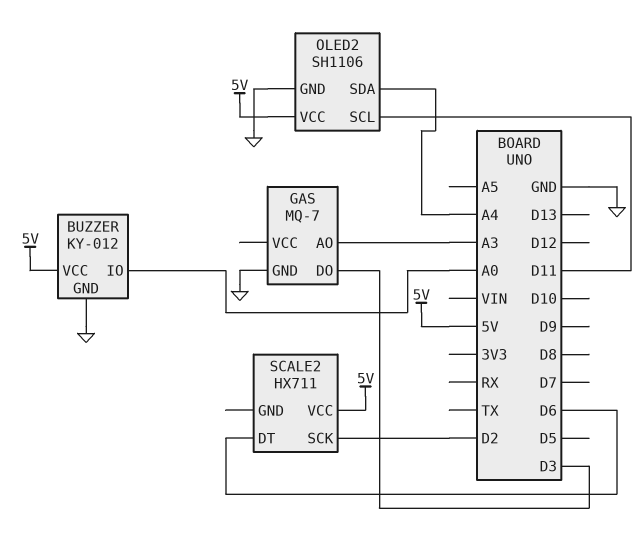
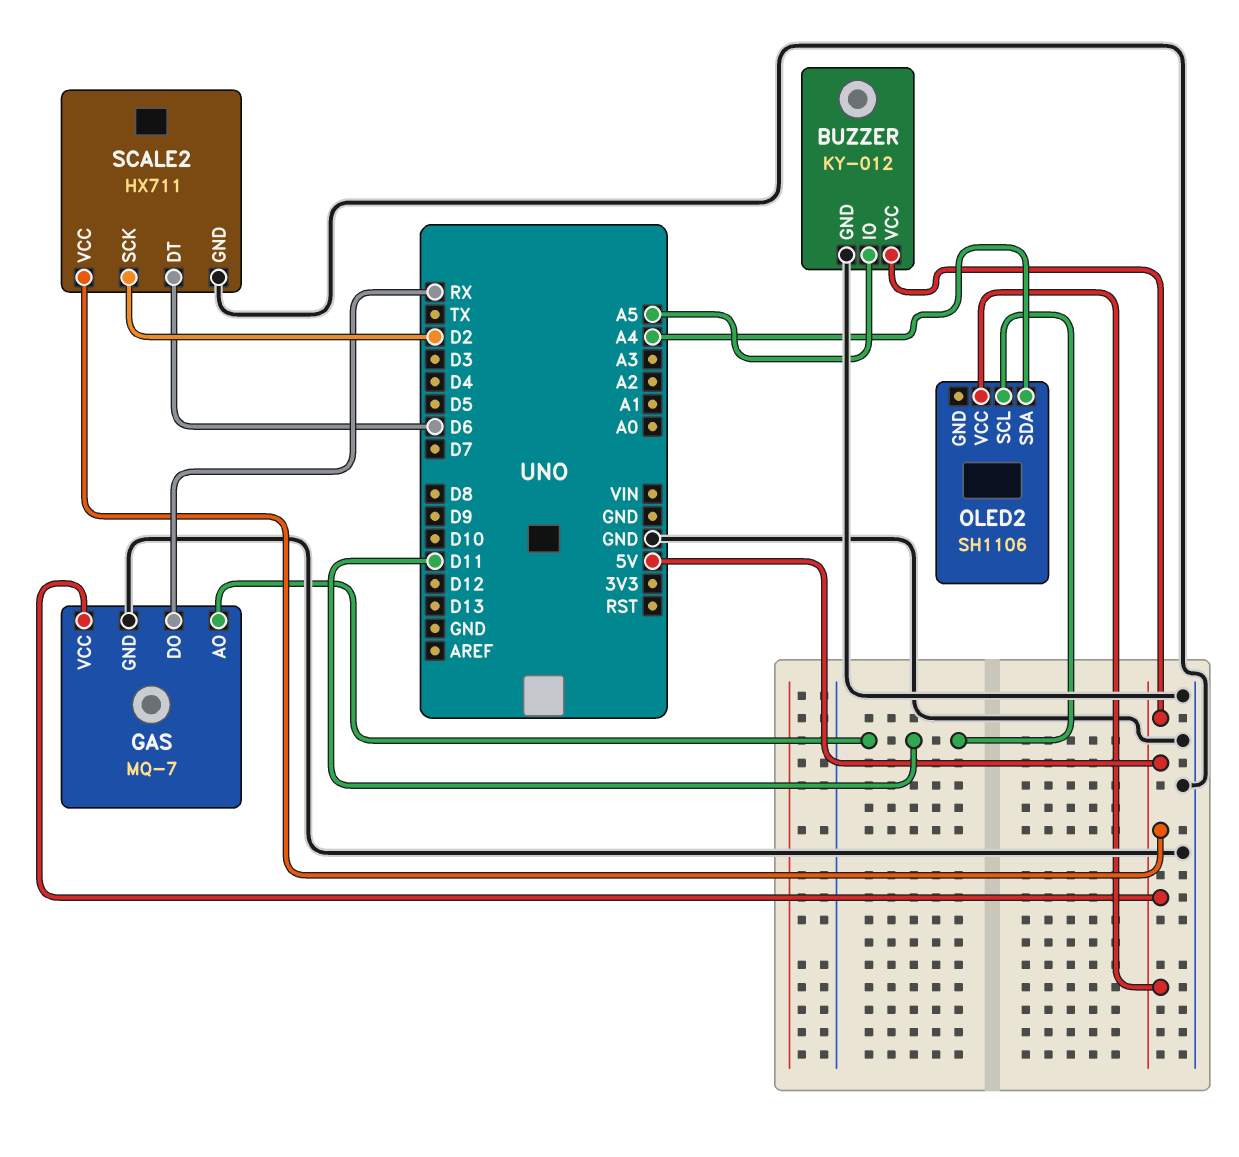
BUZZER pin IO: A0 -> A5
GAS pin AO: A3 -> D11
GAS pin DO: D3 -> RX
GAS pin VCC: none -> 5V
OLED2 pin GND: GND -> none
SCALE2 pin GND: none -> GND

